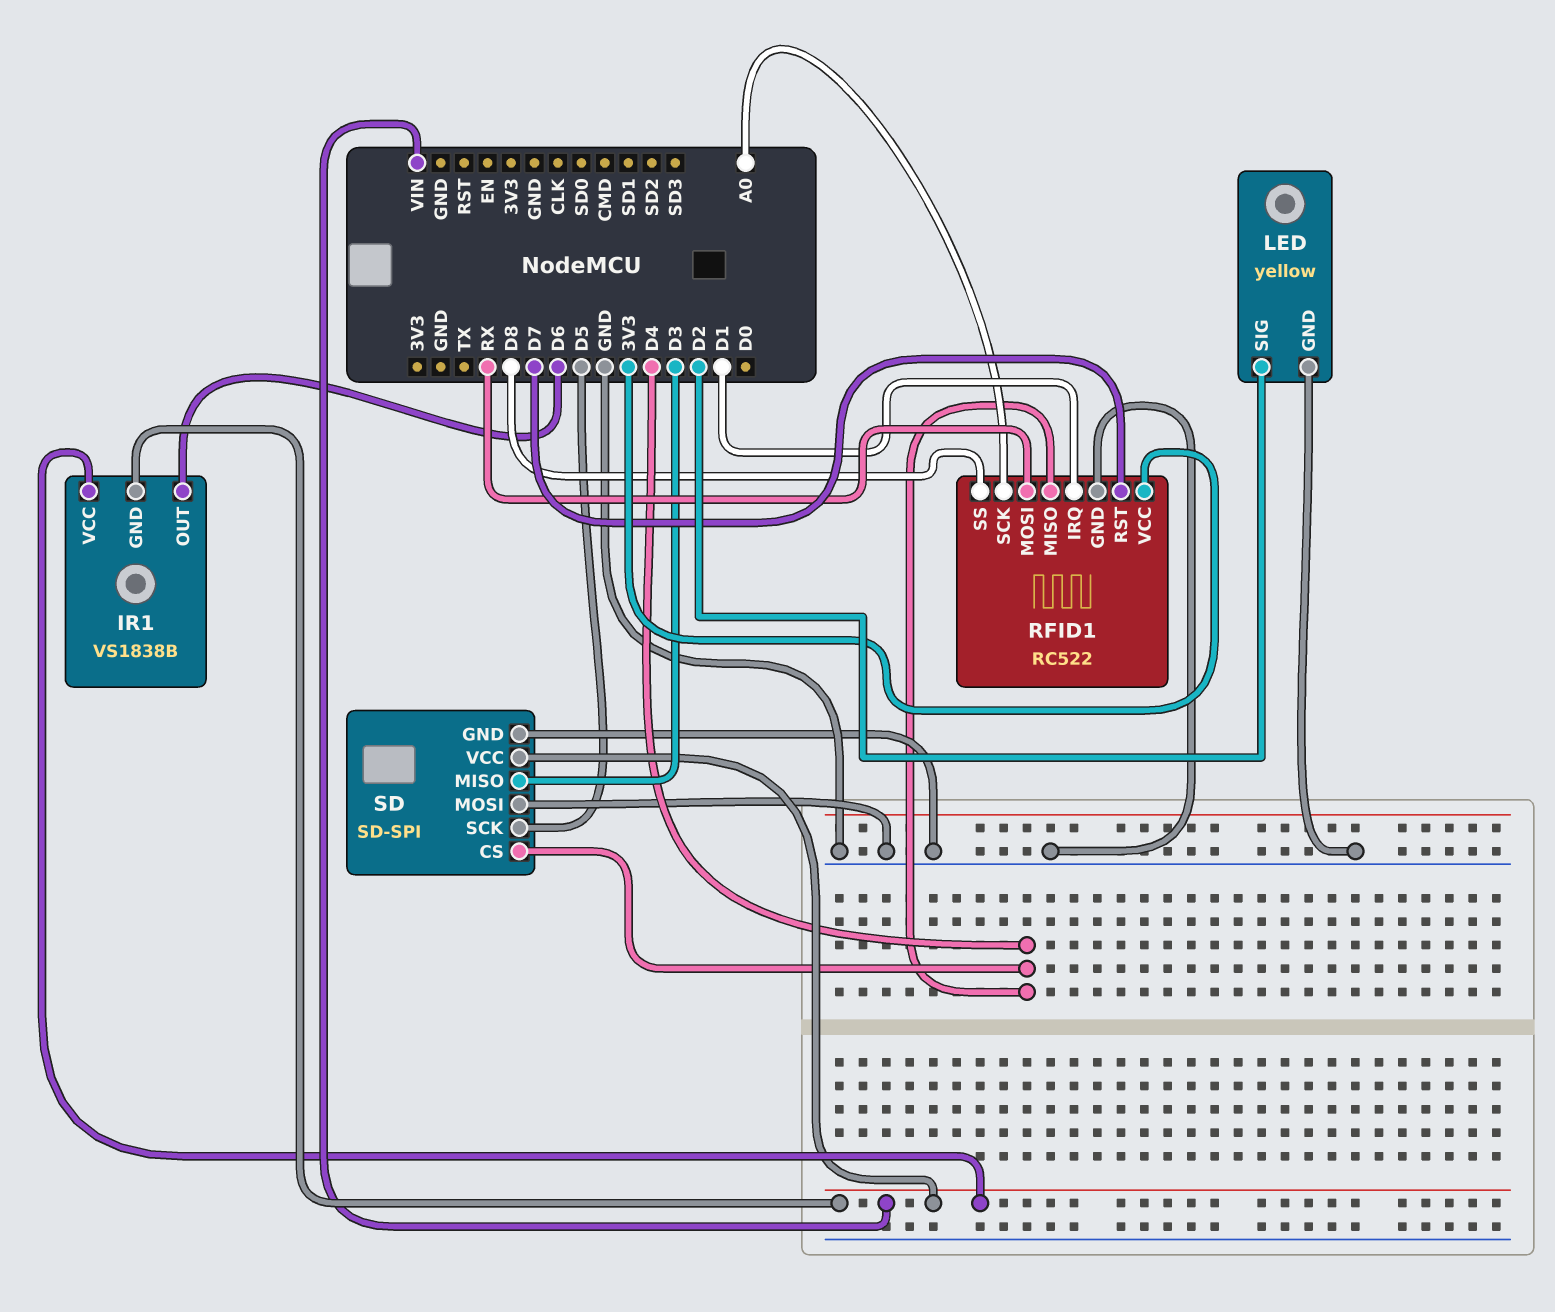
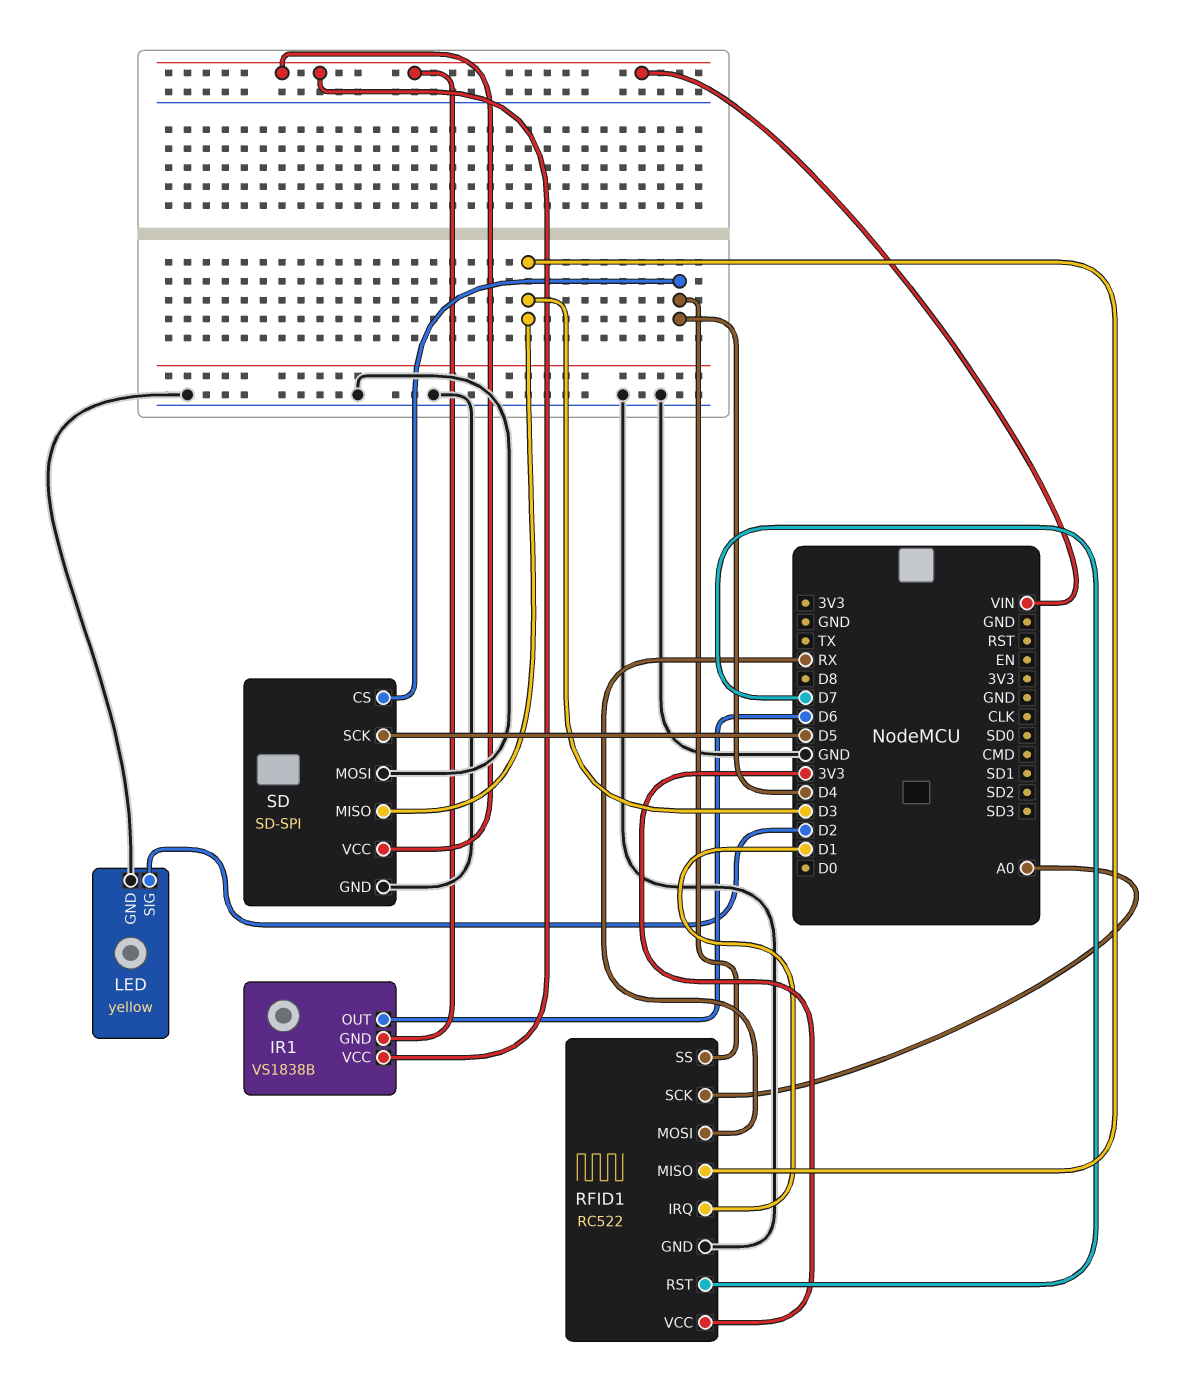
RFID1 pin MISO: D4 -> D3
RFID1 pin SS: D8 -> D4

